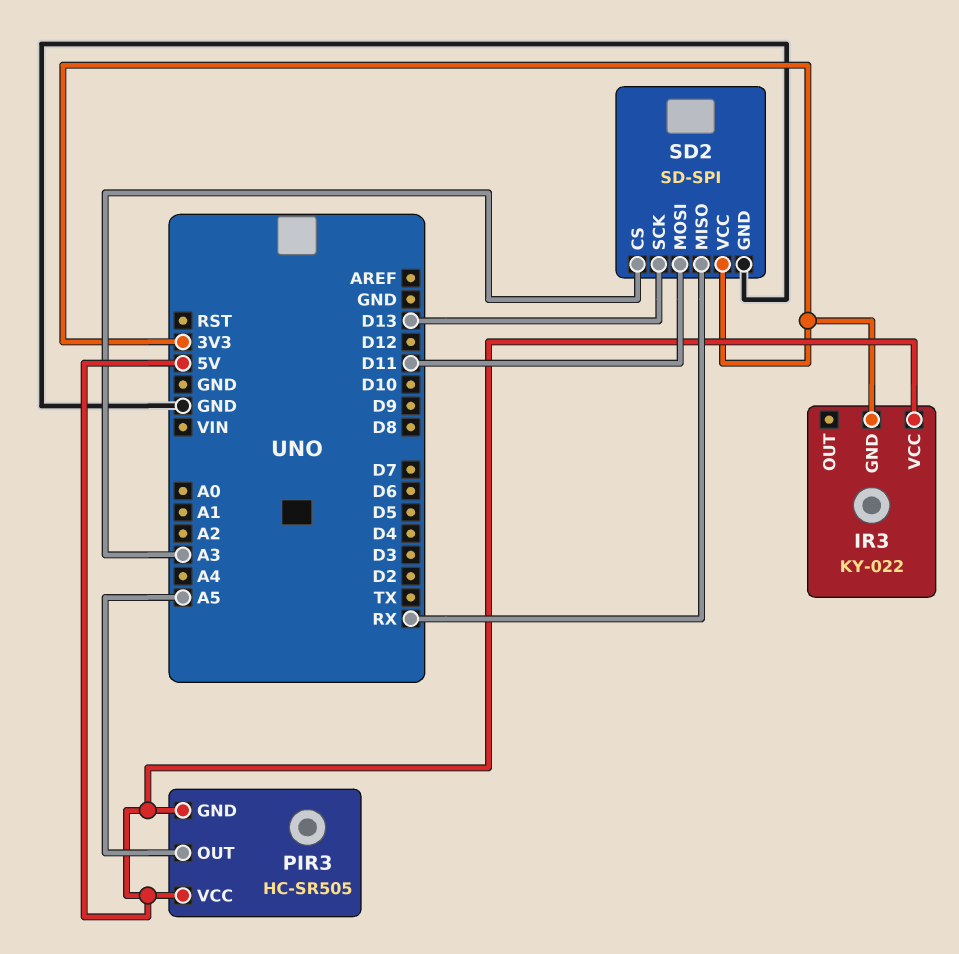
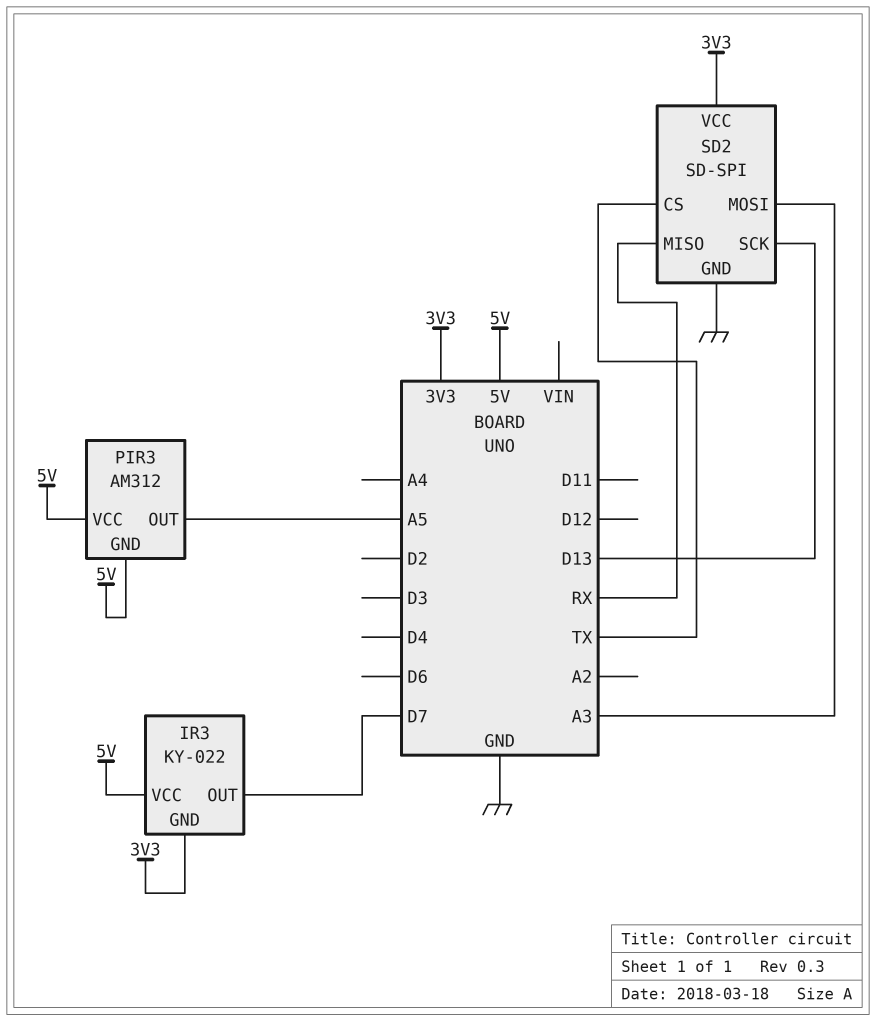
IR3 pin OUT: none -> D7
PIR3: HC-SR505 -> AM312
SD2 pin CS: A3 -> TX
SD2 pin MOSI: D11 -> A3

